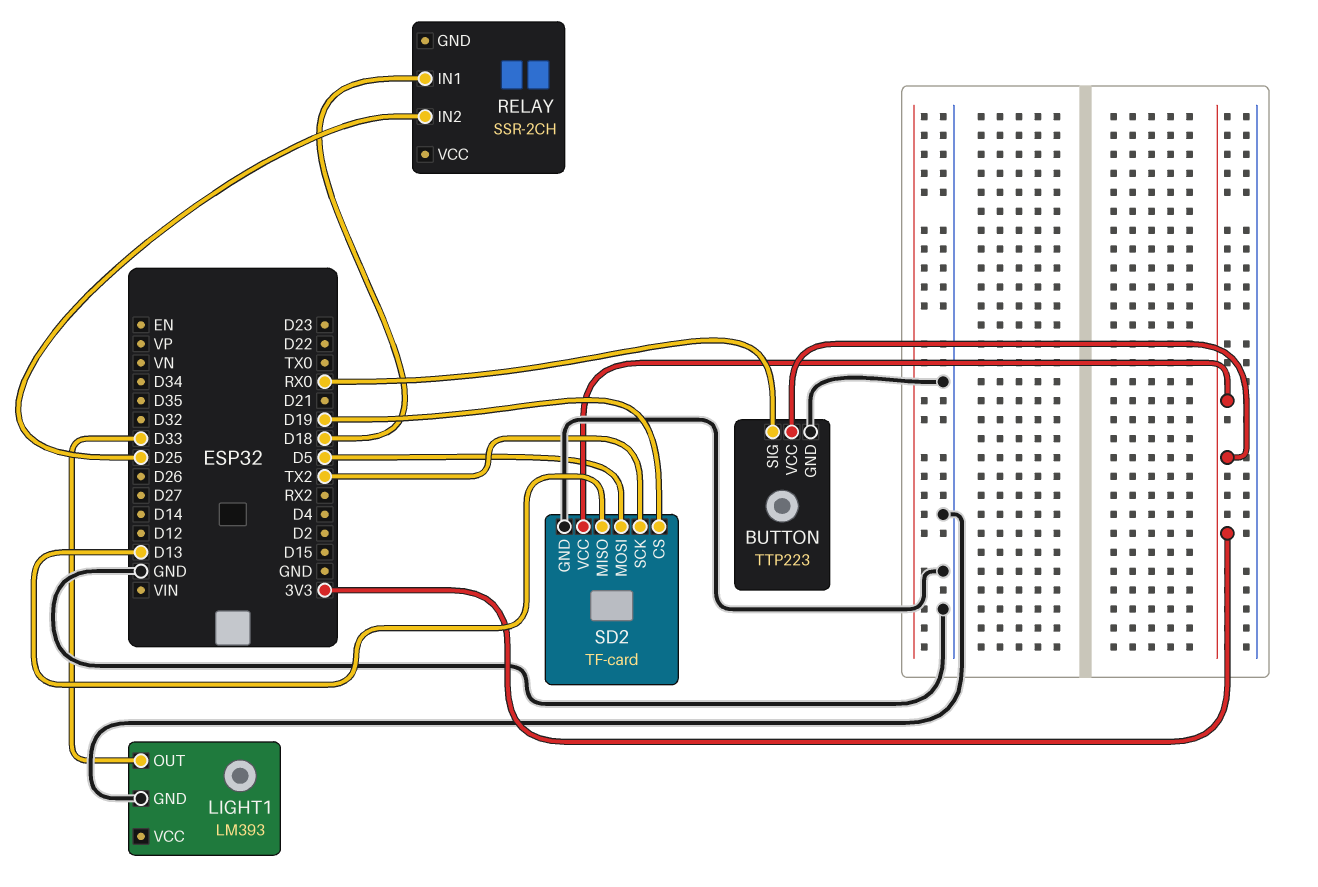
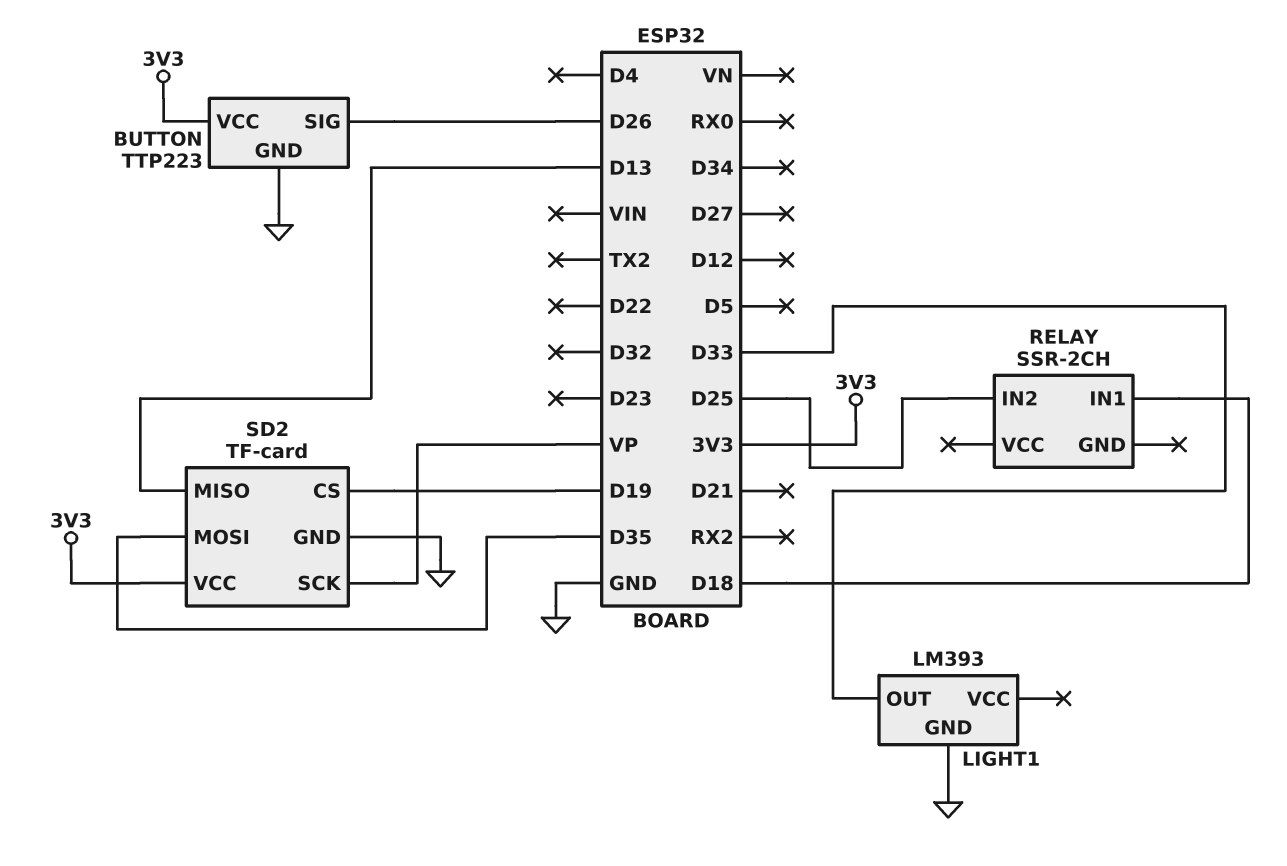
BUTTON pin SIG: RX0 -> D26
SD2 pin MOSI: D5 -> D35
SD2 pin SCK: TX2 -> VP

